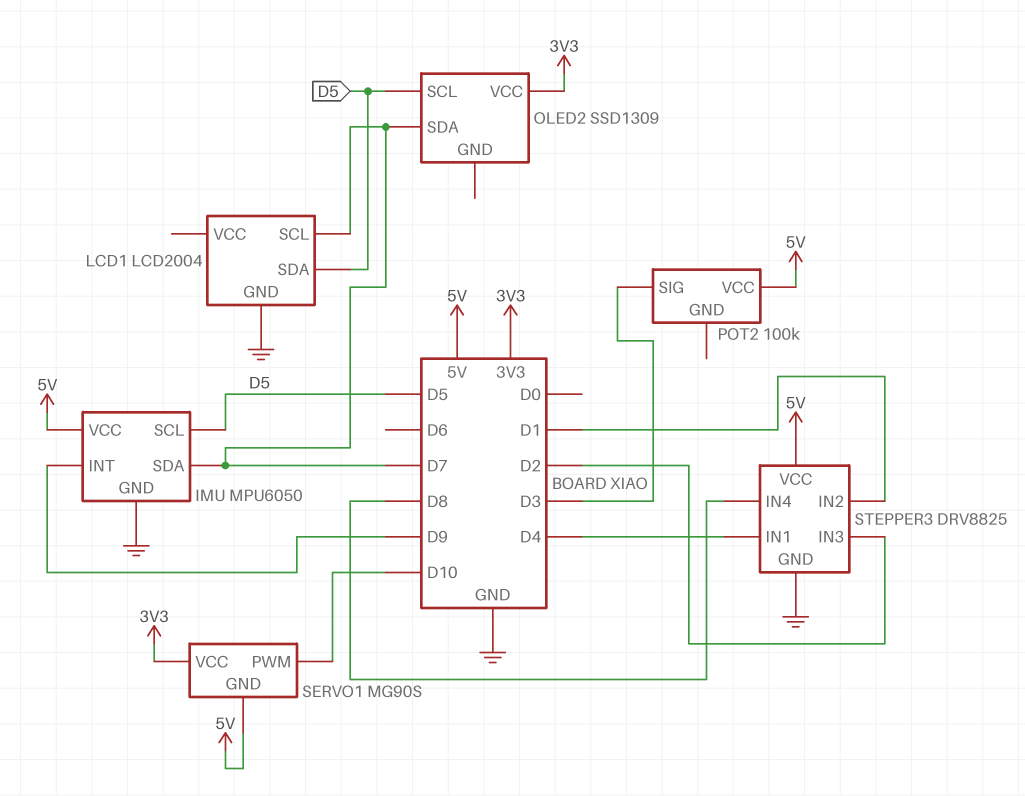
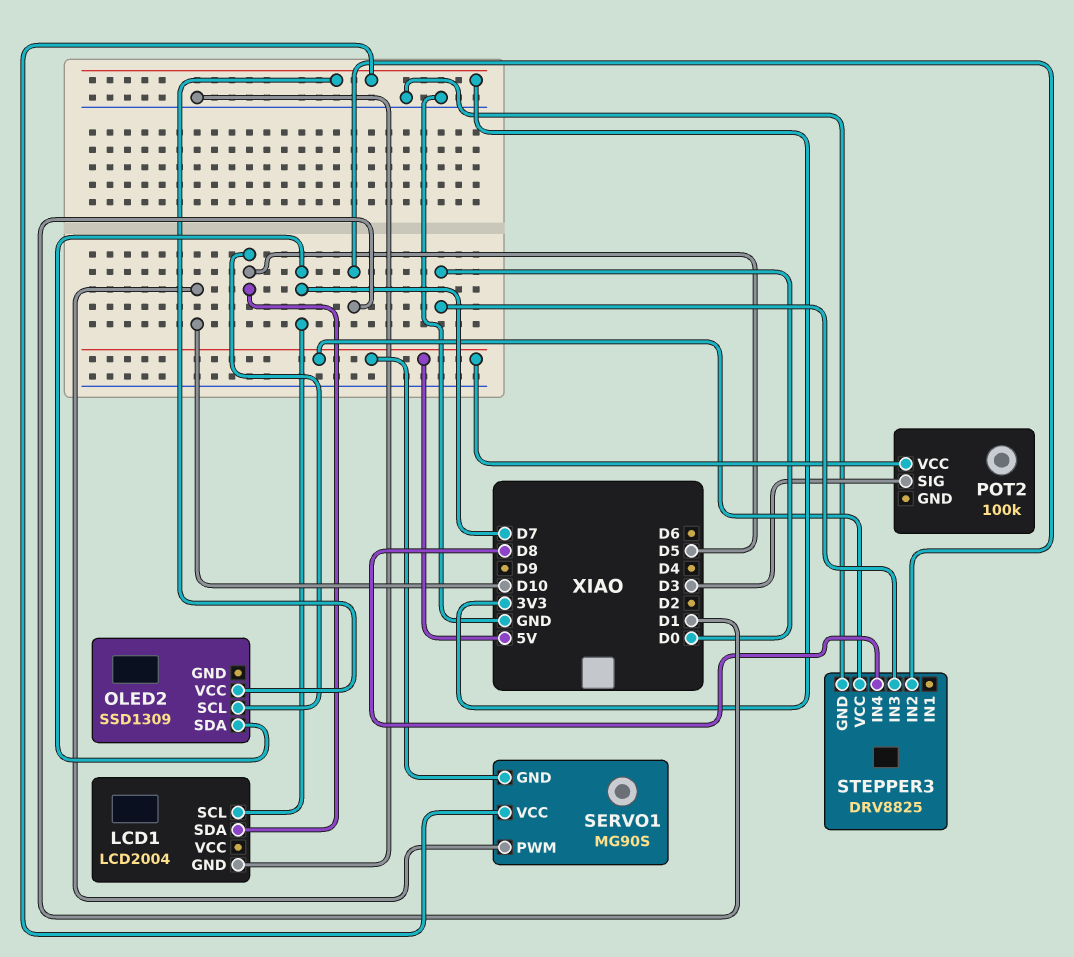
IMU: MPU6050 -> none
IMU pin GND: GND -> none
IMU pin INT: D9 -> none
IMU pin SCL: D5 -> none
IMU pin SDA: D7 -> none
IMU pin VCC: 5V -> none
STEPPER3 pin IN1: D4 -> none
STEPPER3 pin IN3: D2 -> D0

